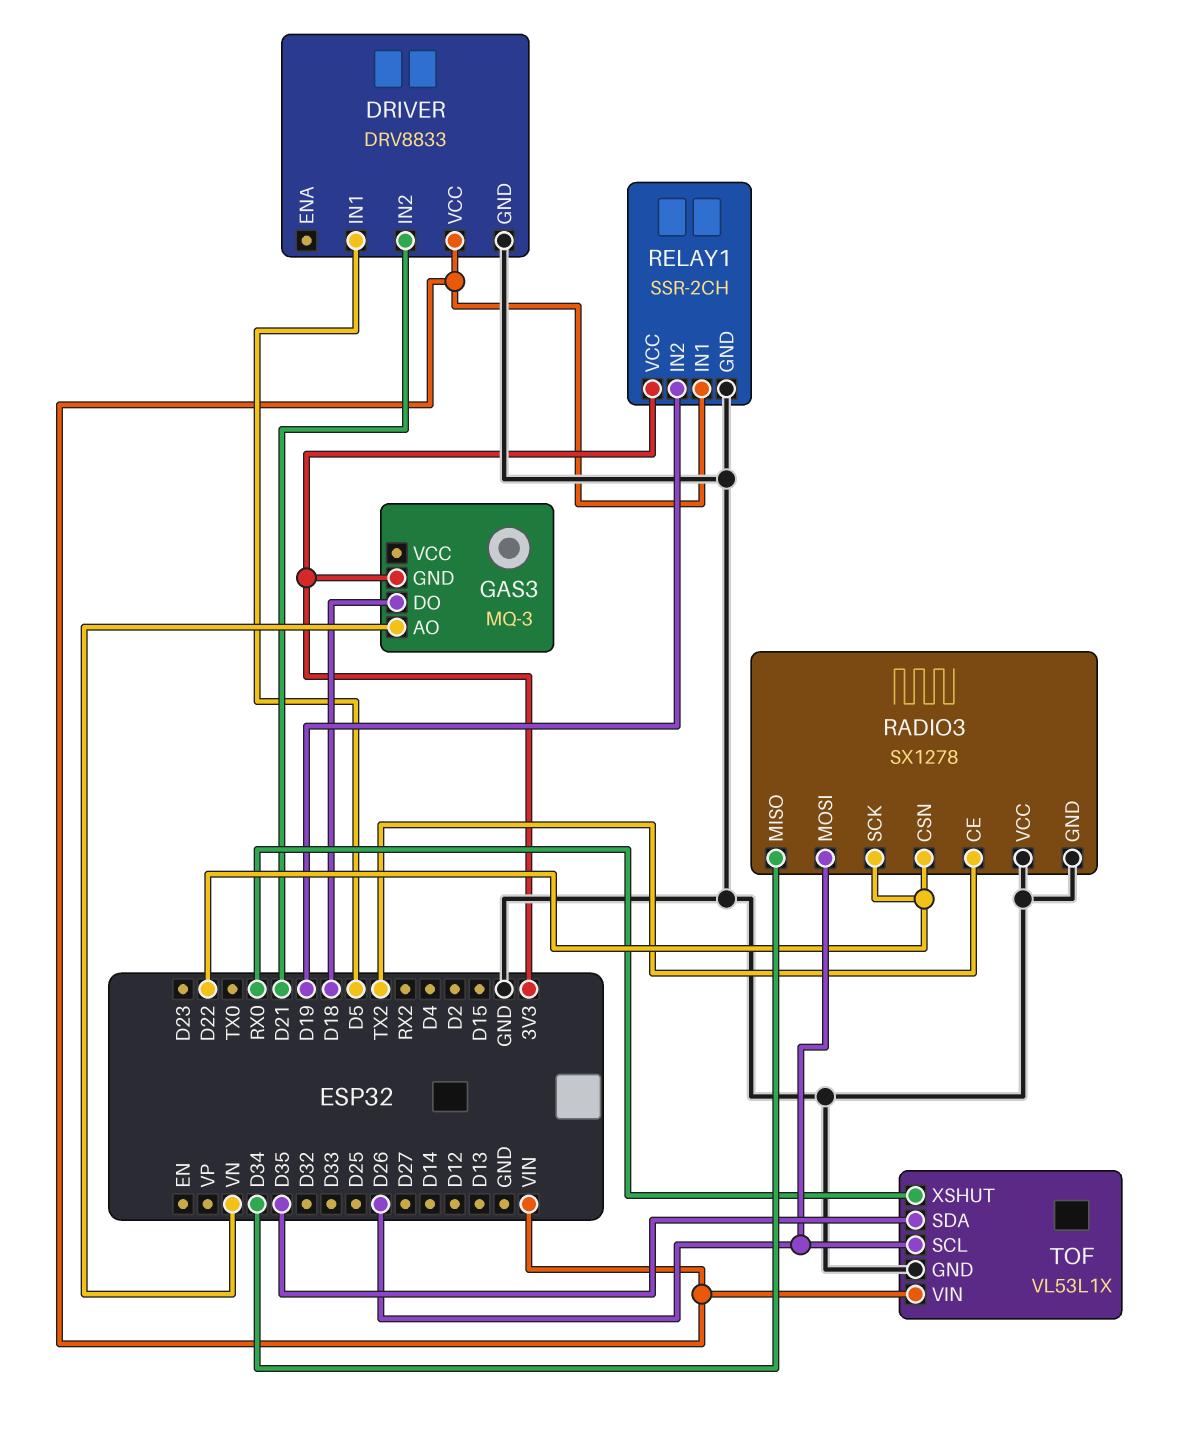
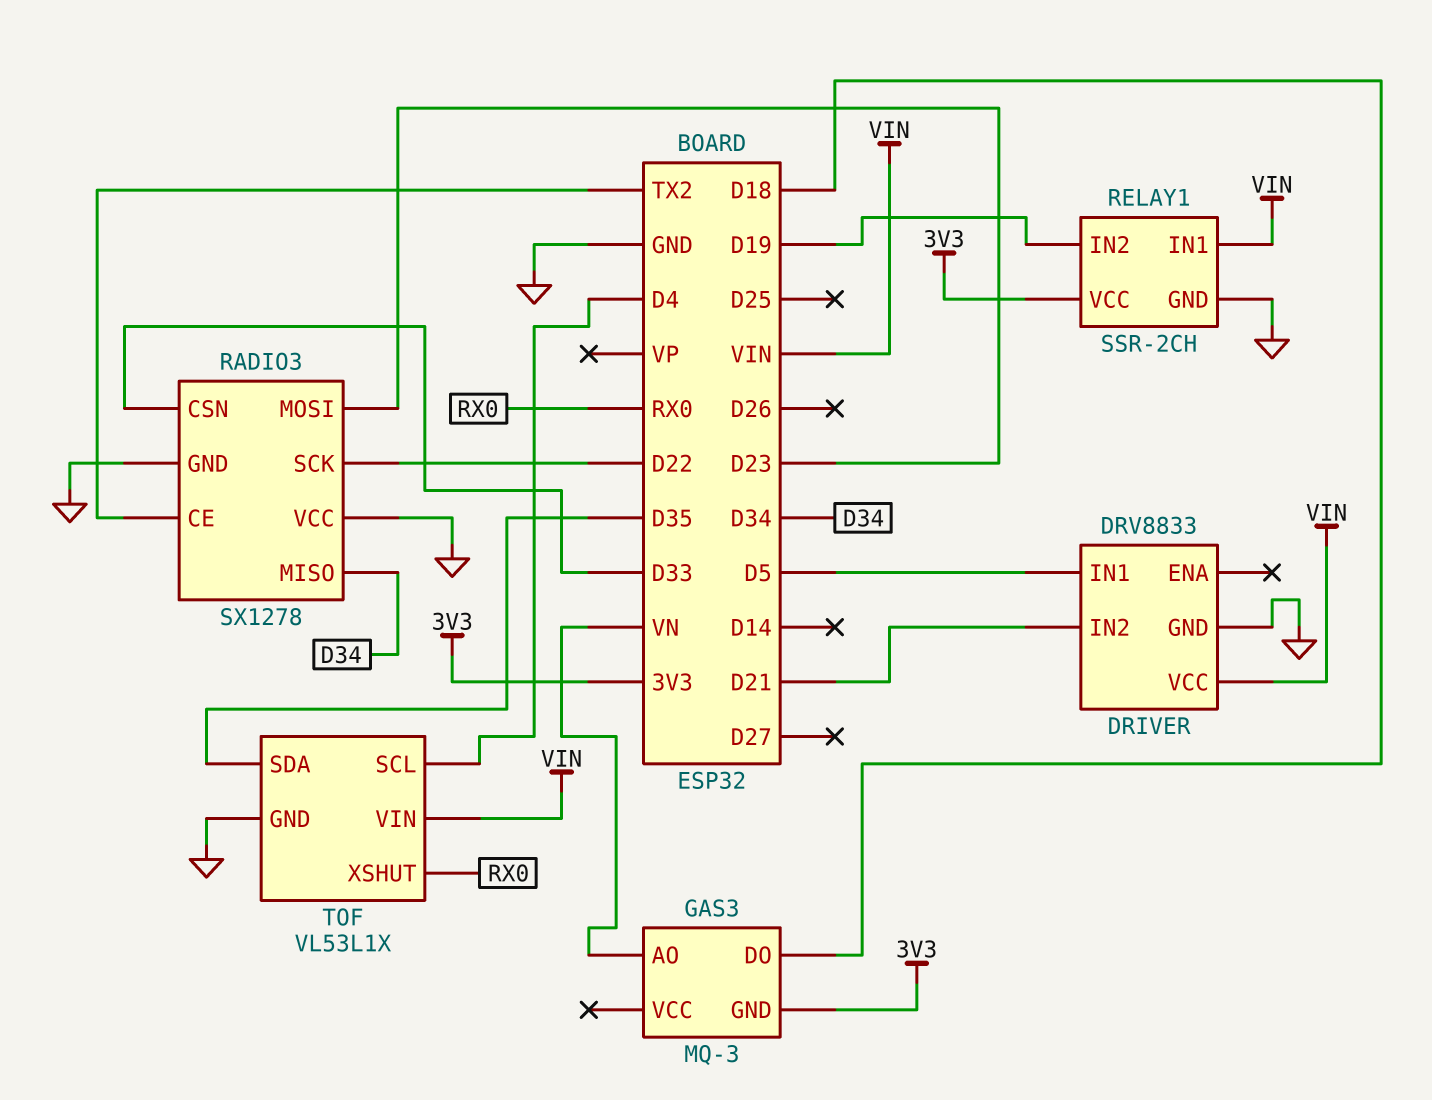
RADIO3 pin CSN: D22 -> D33
RADIO3 pin MOSI: D26 -> D23
TOF pin SCL: D26 -> D4

